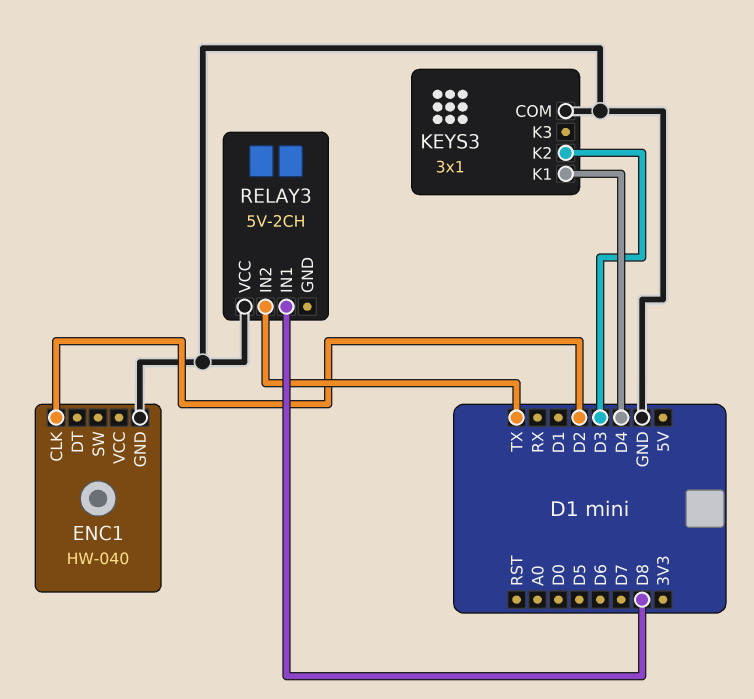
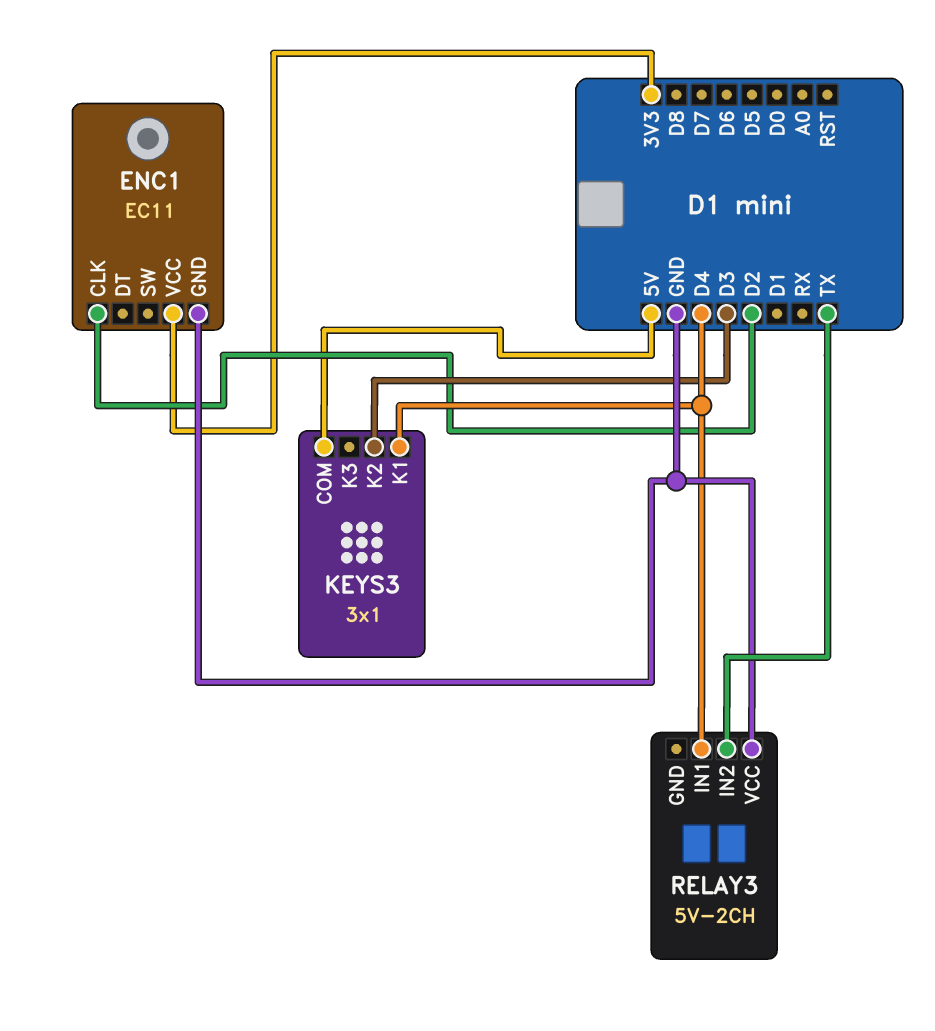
ENC1: HW-040 -> EC11
ENC1 pin VCC: none -> 3V3
KEYS3 pin COM: GND -> 5V
RELAY3 pin IN1: D8 -> D4

